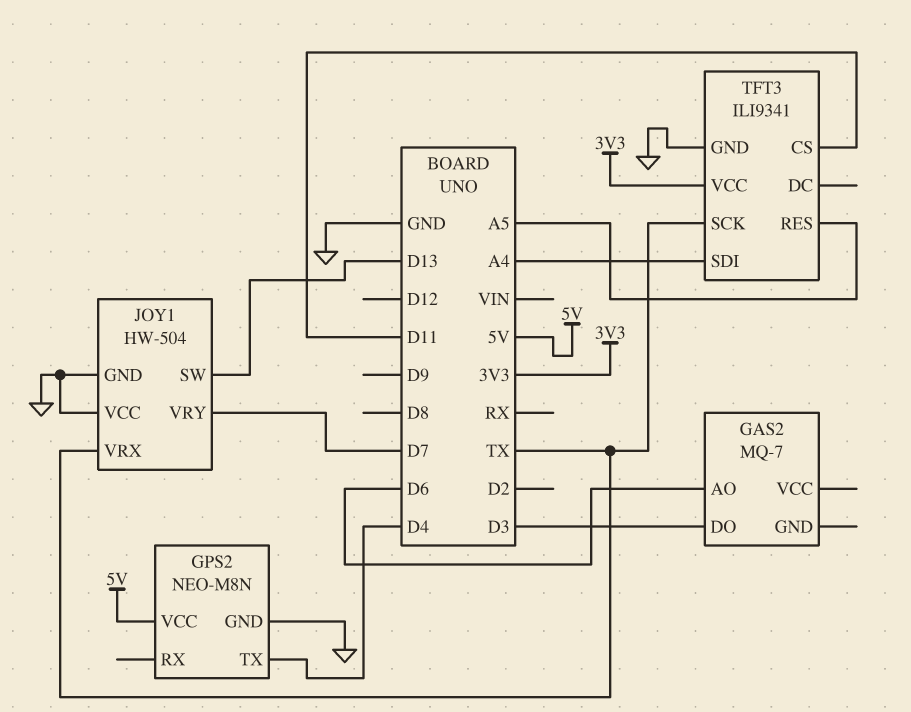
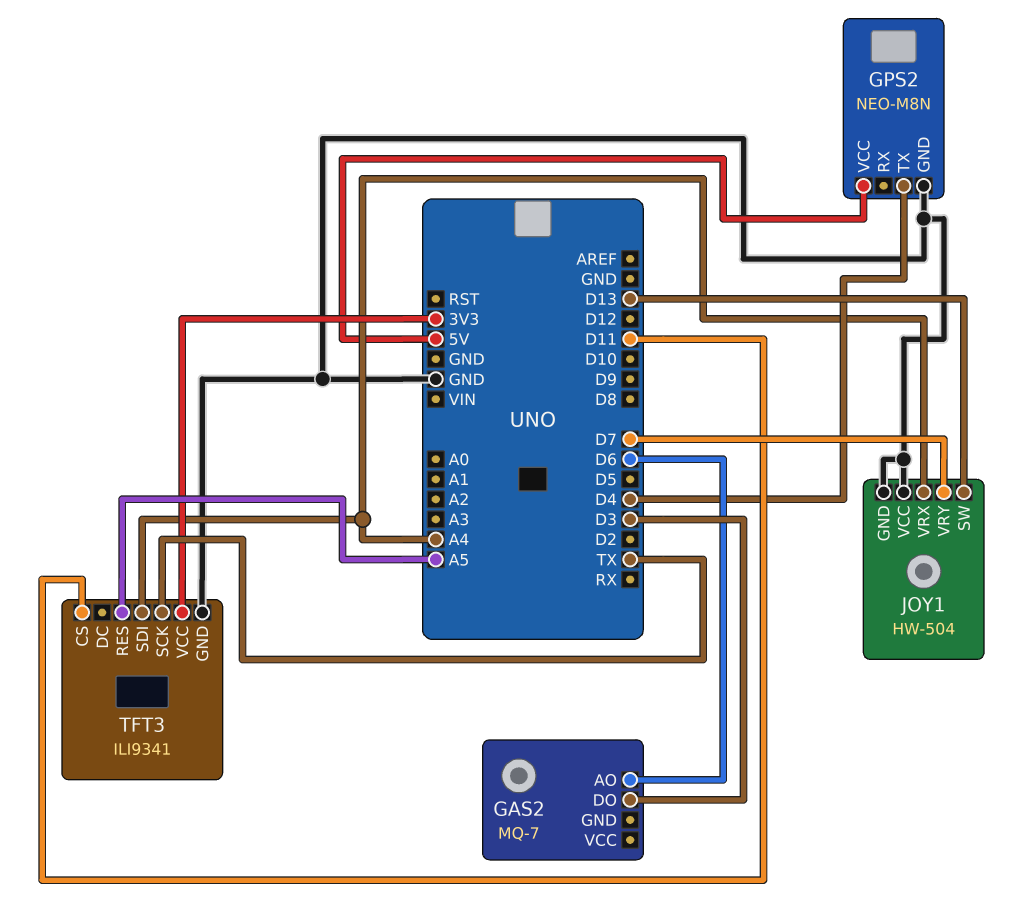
JOY1 pin VRX: TX -> A4

